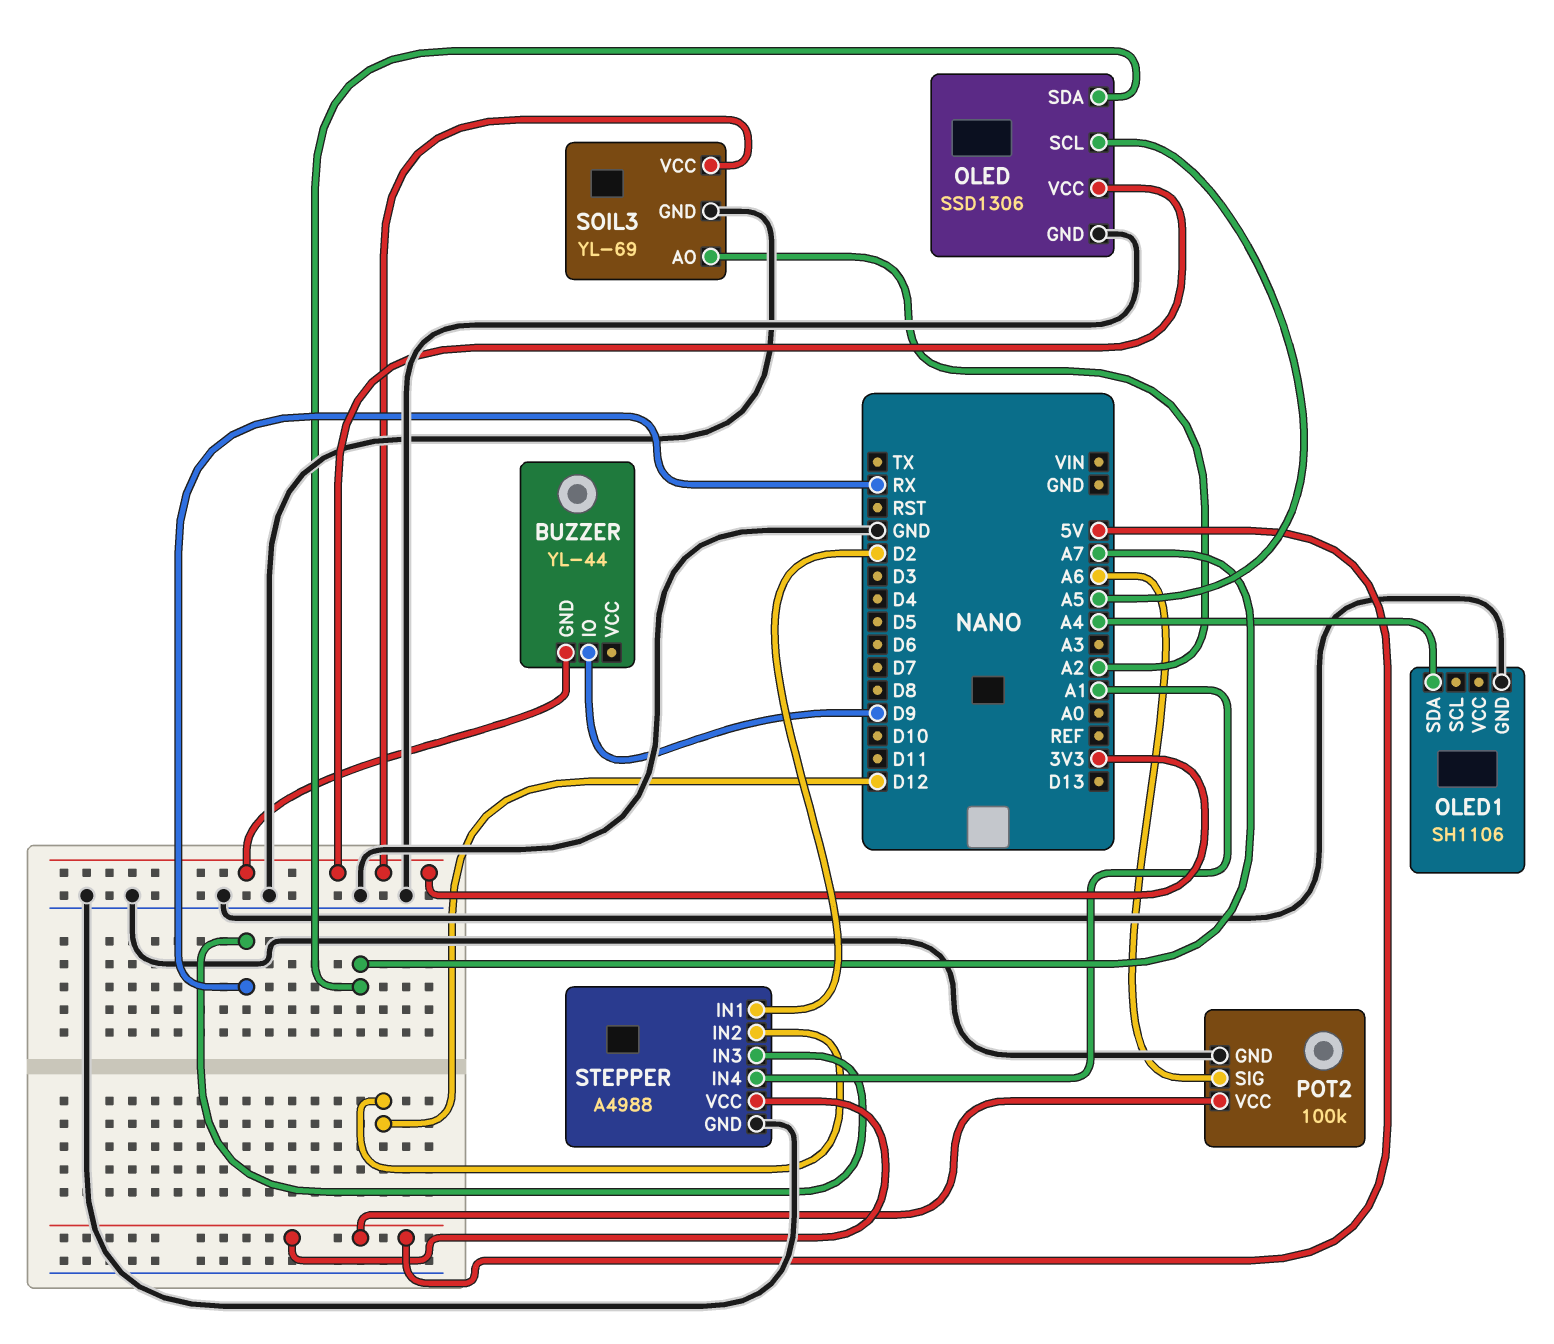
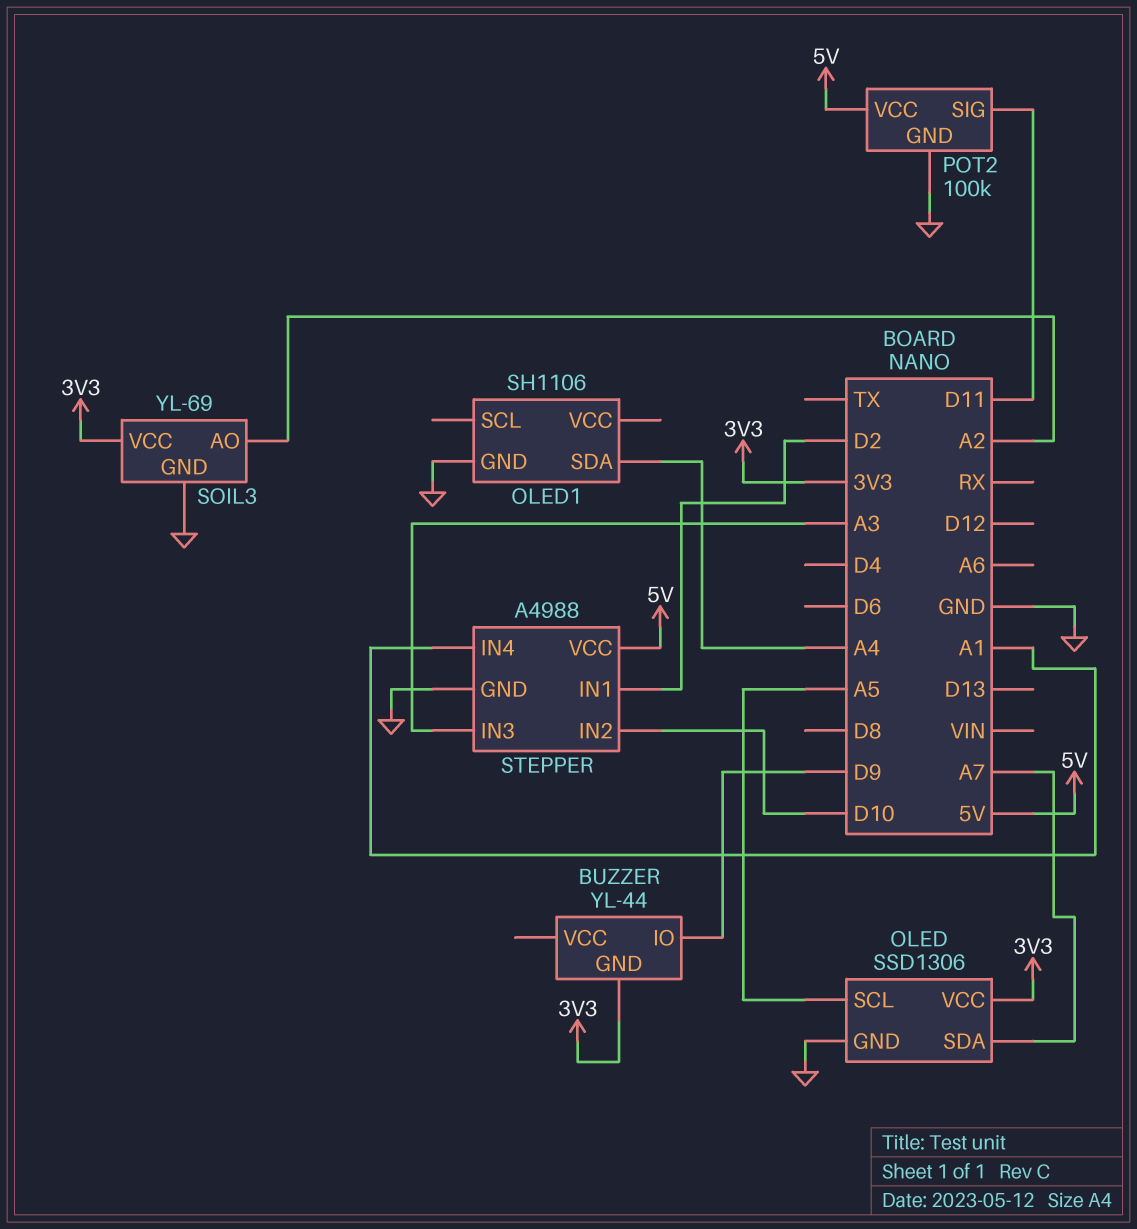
POT2 pin SIG: A6 -> D11
STEPPER pin IN2: D12 -> D10
STEPPER pin IN3: RX -> A3

